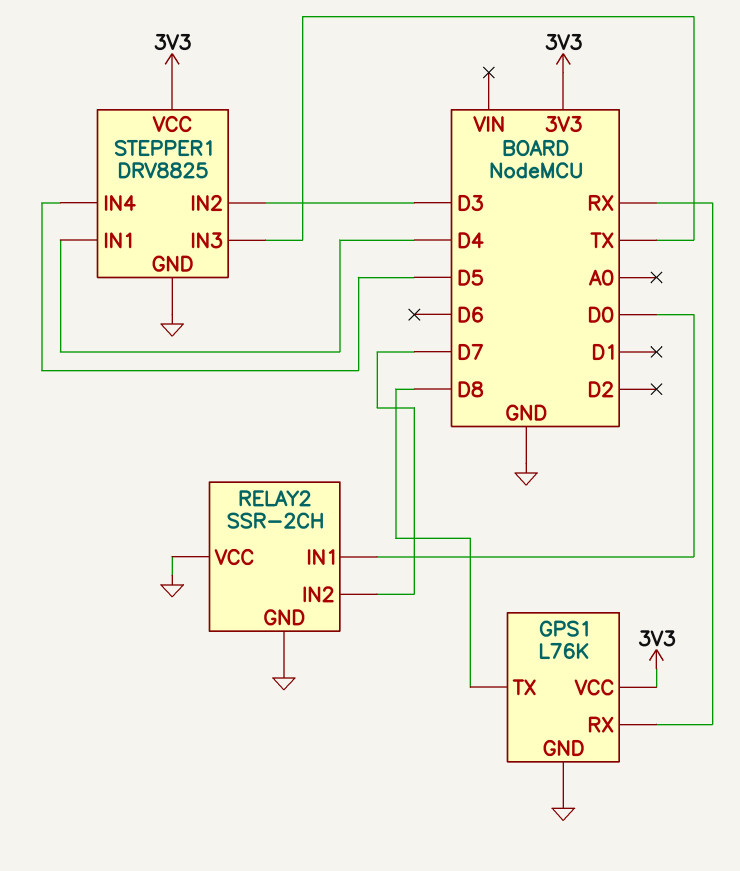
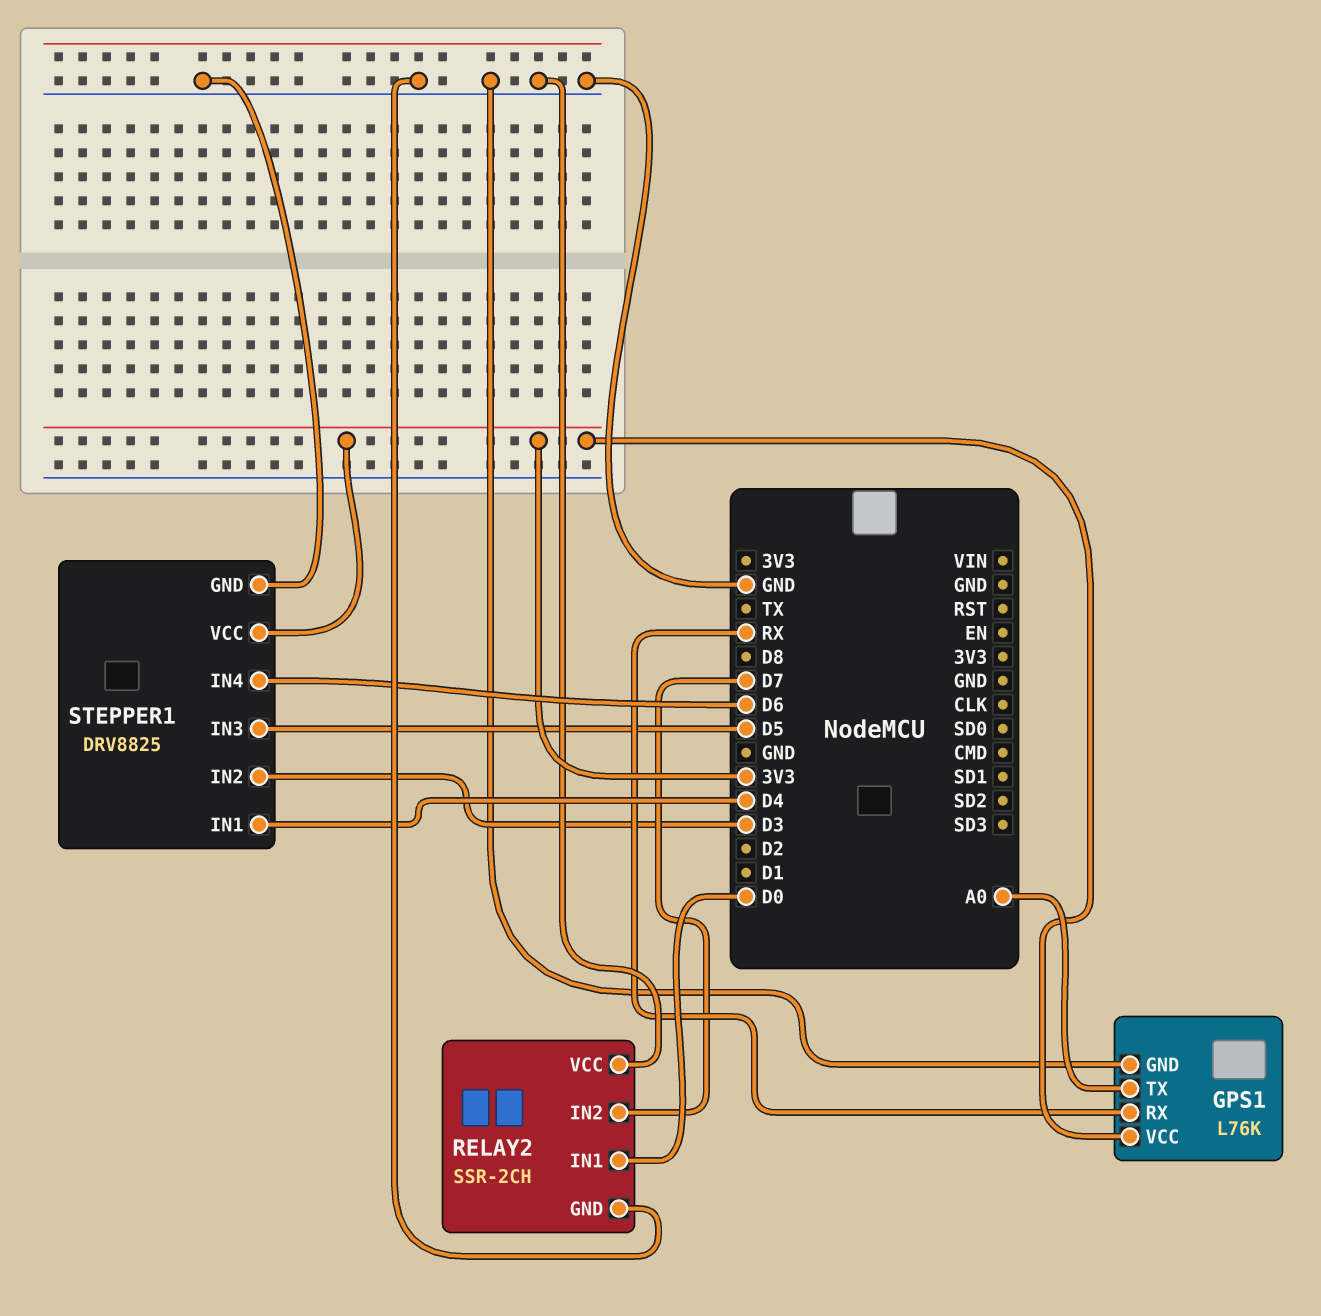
GPS1 pin TX: D8 -> A0
STEPPER1 pin IN3: TX -> D5
STEPPER1 pin IN4: D5 -> D6

